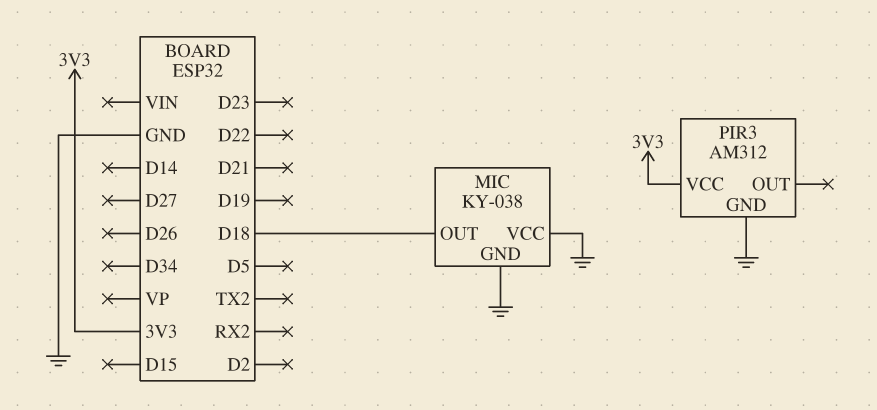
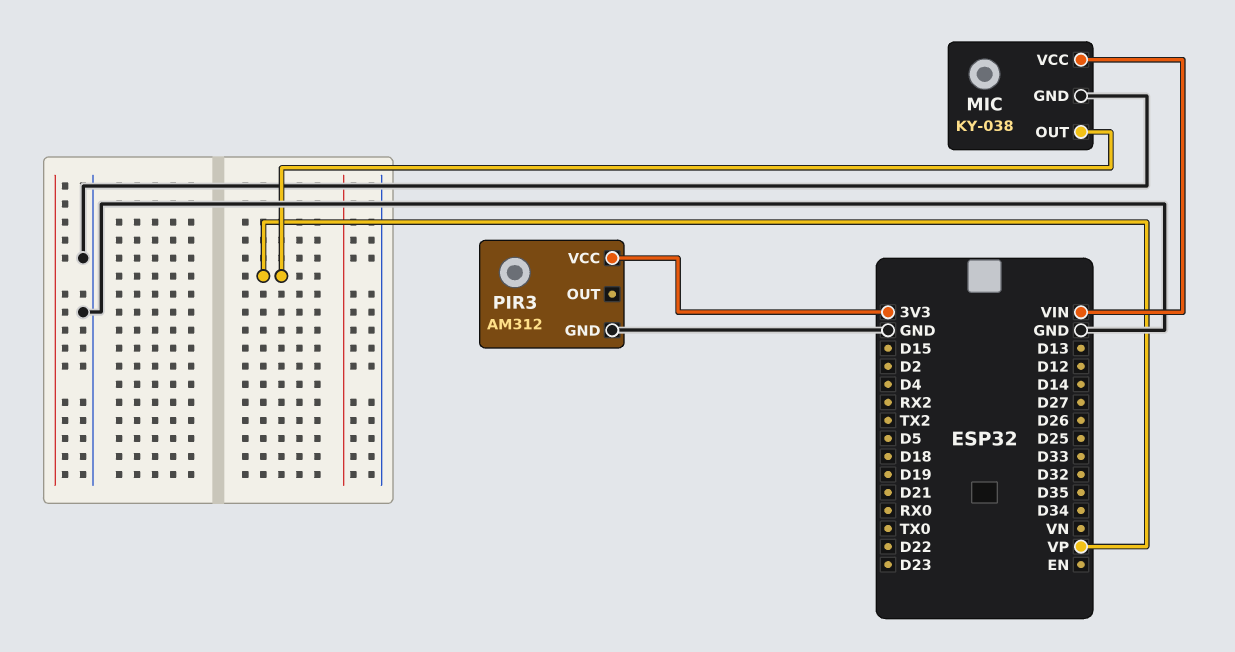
MIC pin OUT: D18 -> VP
MIC pin VCC: GND -> VIN

